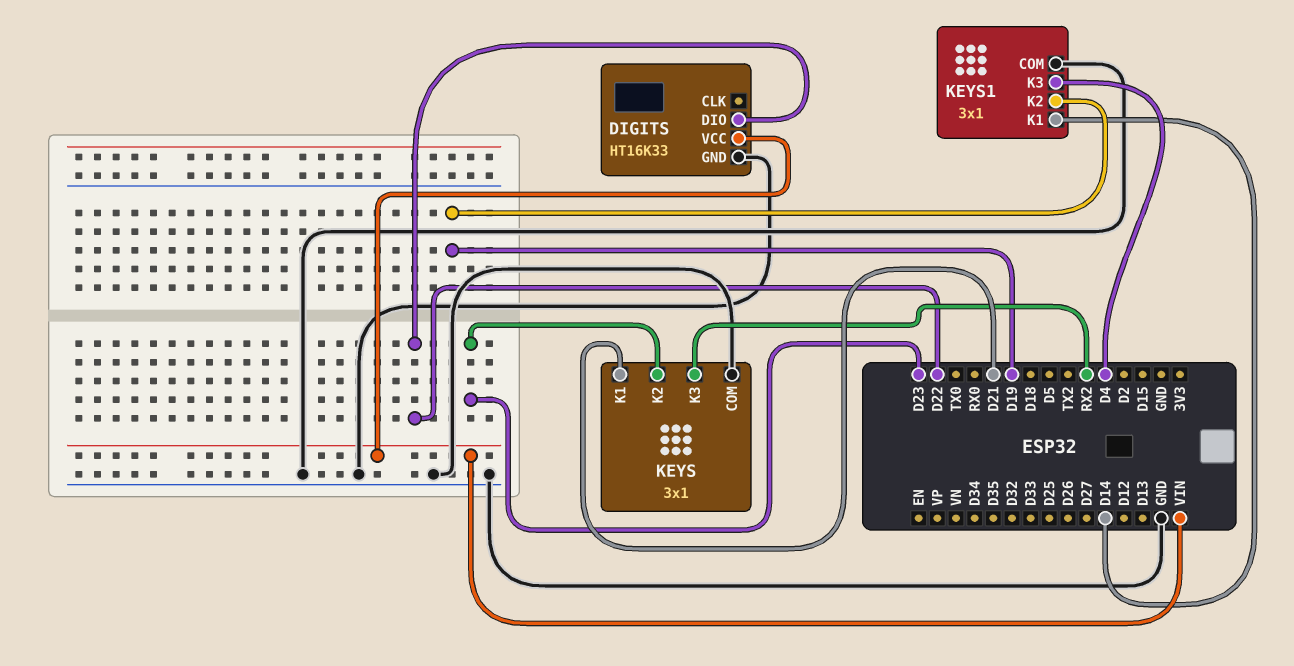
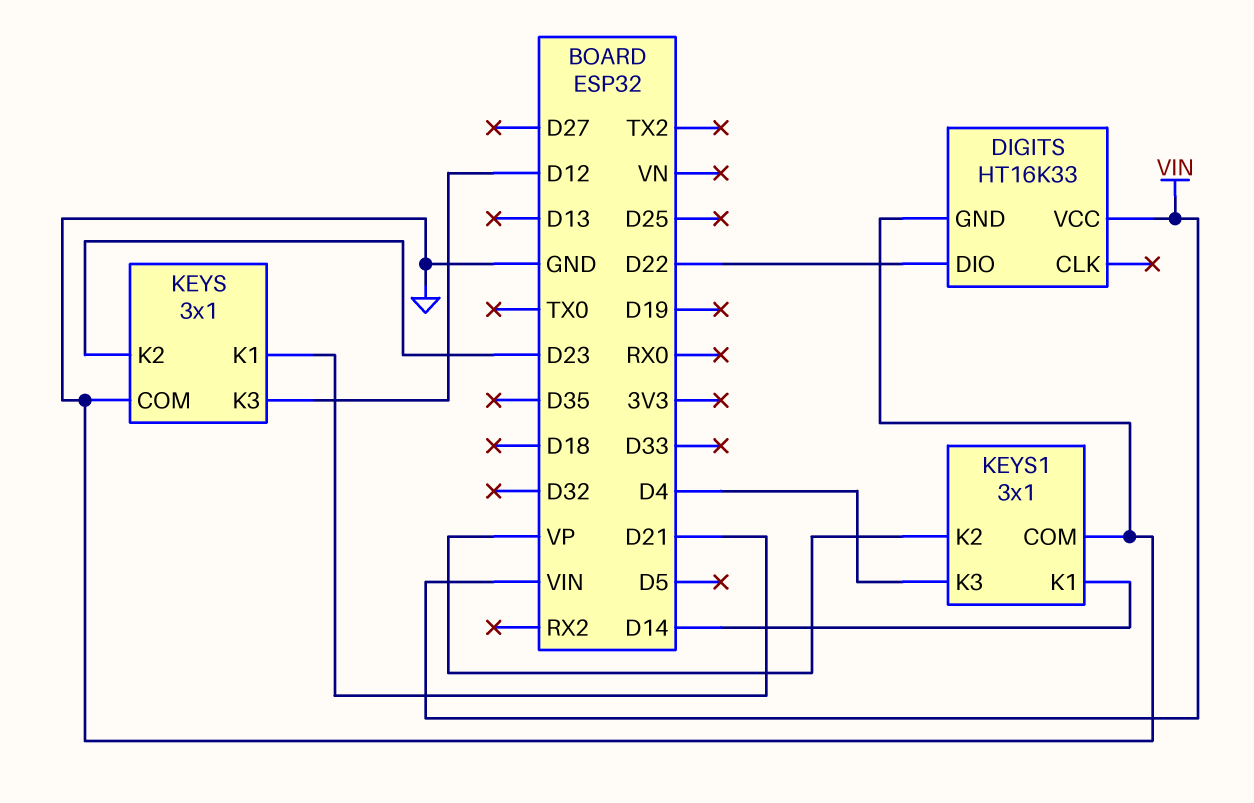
KEYS pin K3: RX2 -> D12
KEYS1 pin K2: D19 -> VP

